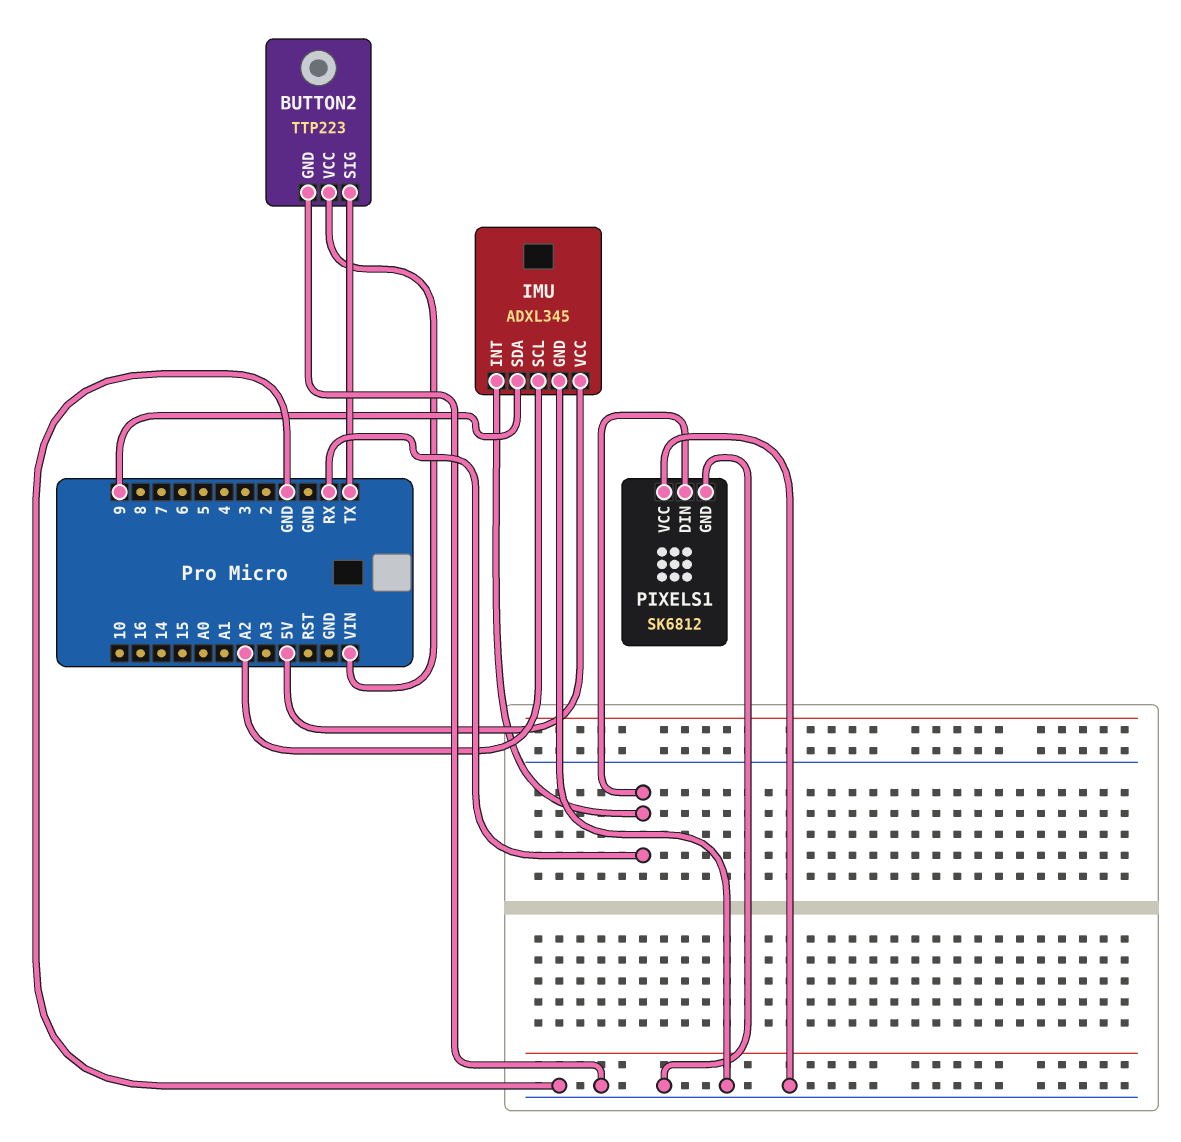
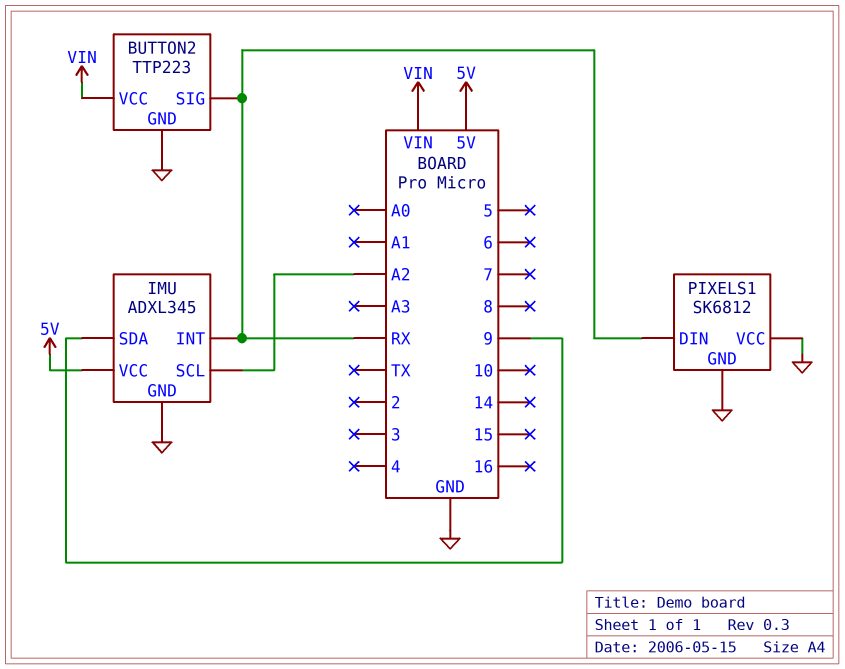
BUTTON2 pin SIG: TX -> RX

